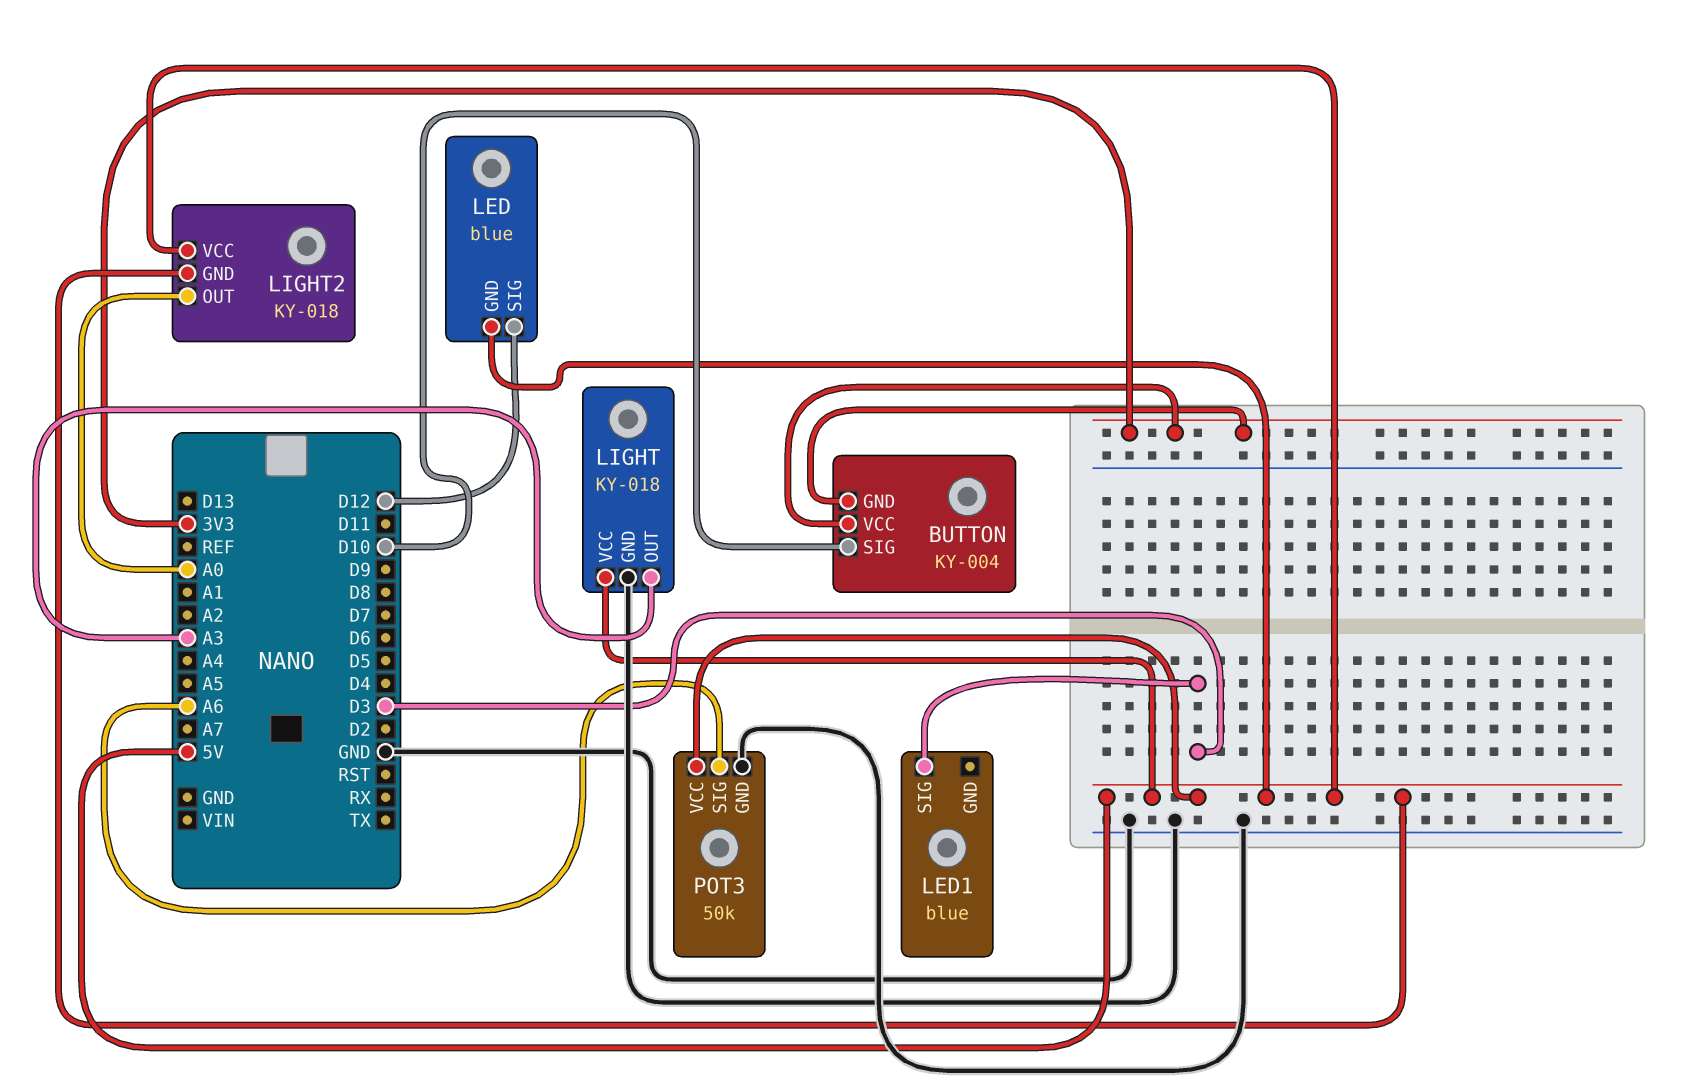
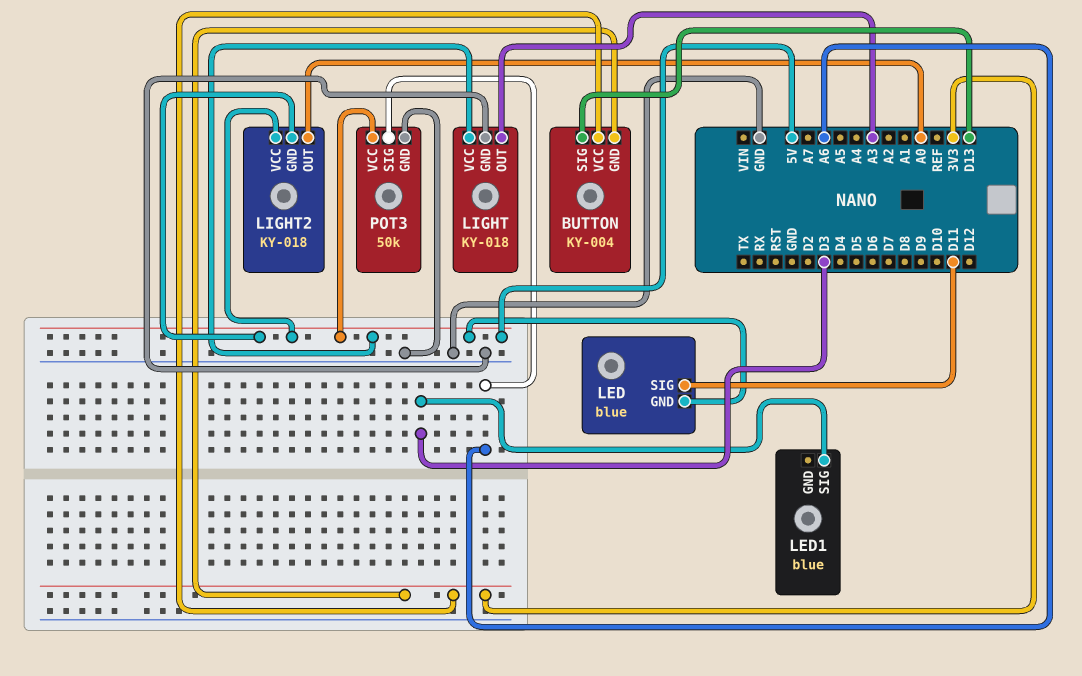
BUTTON pin SIG: D10 -> D13
LED pin SIG: D12 -> D11

